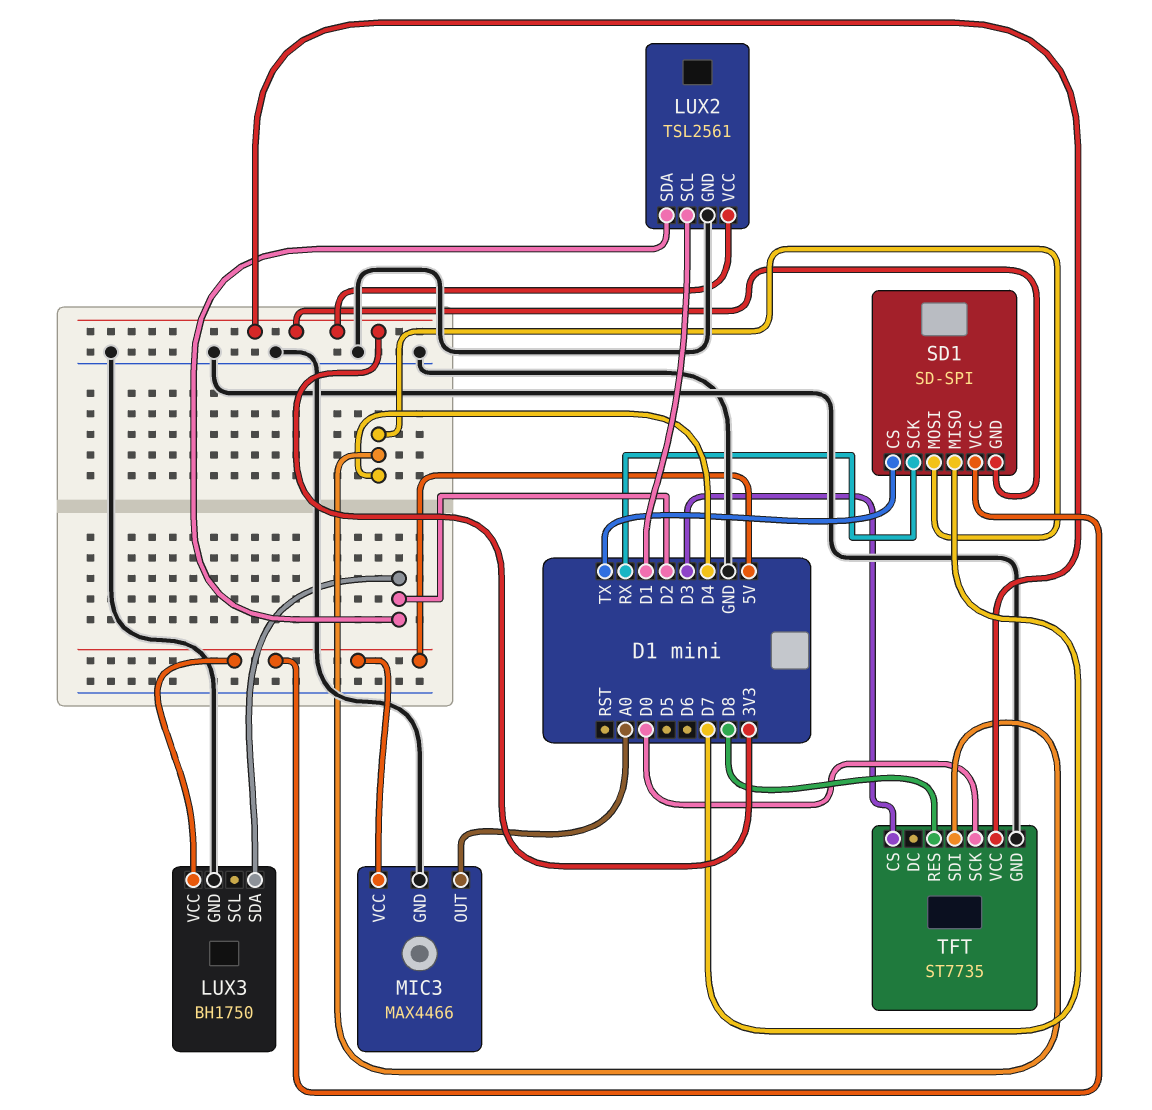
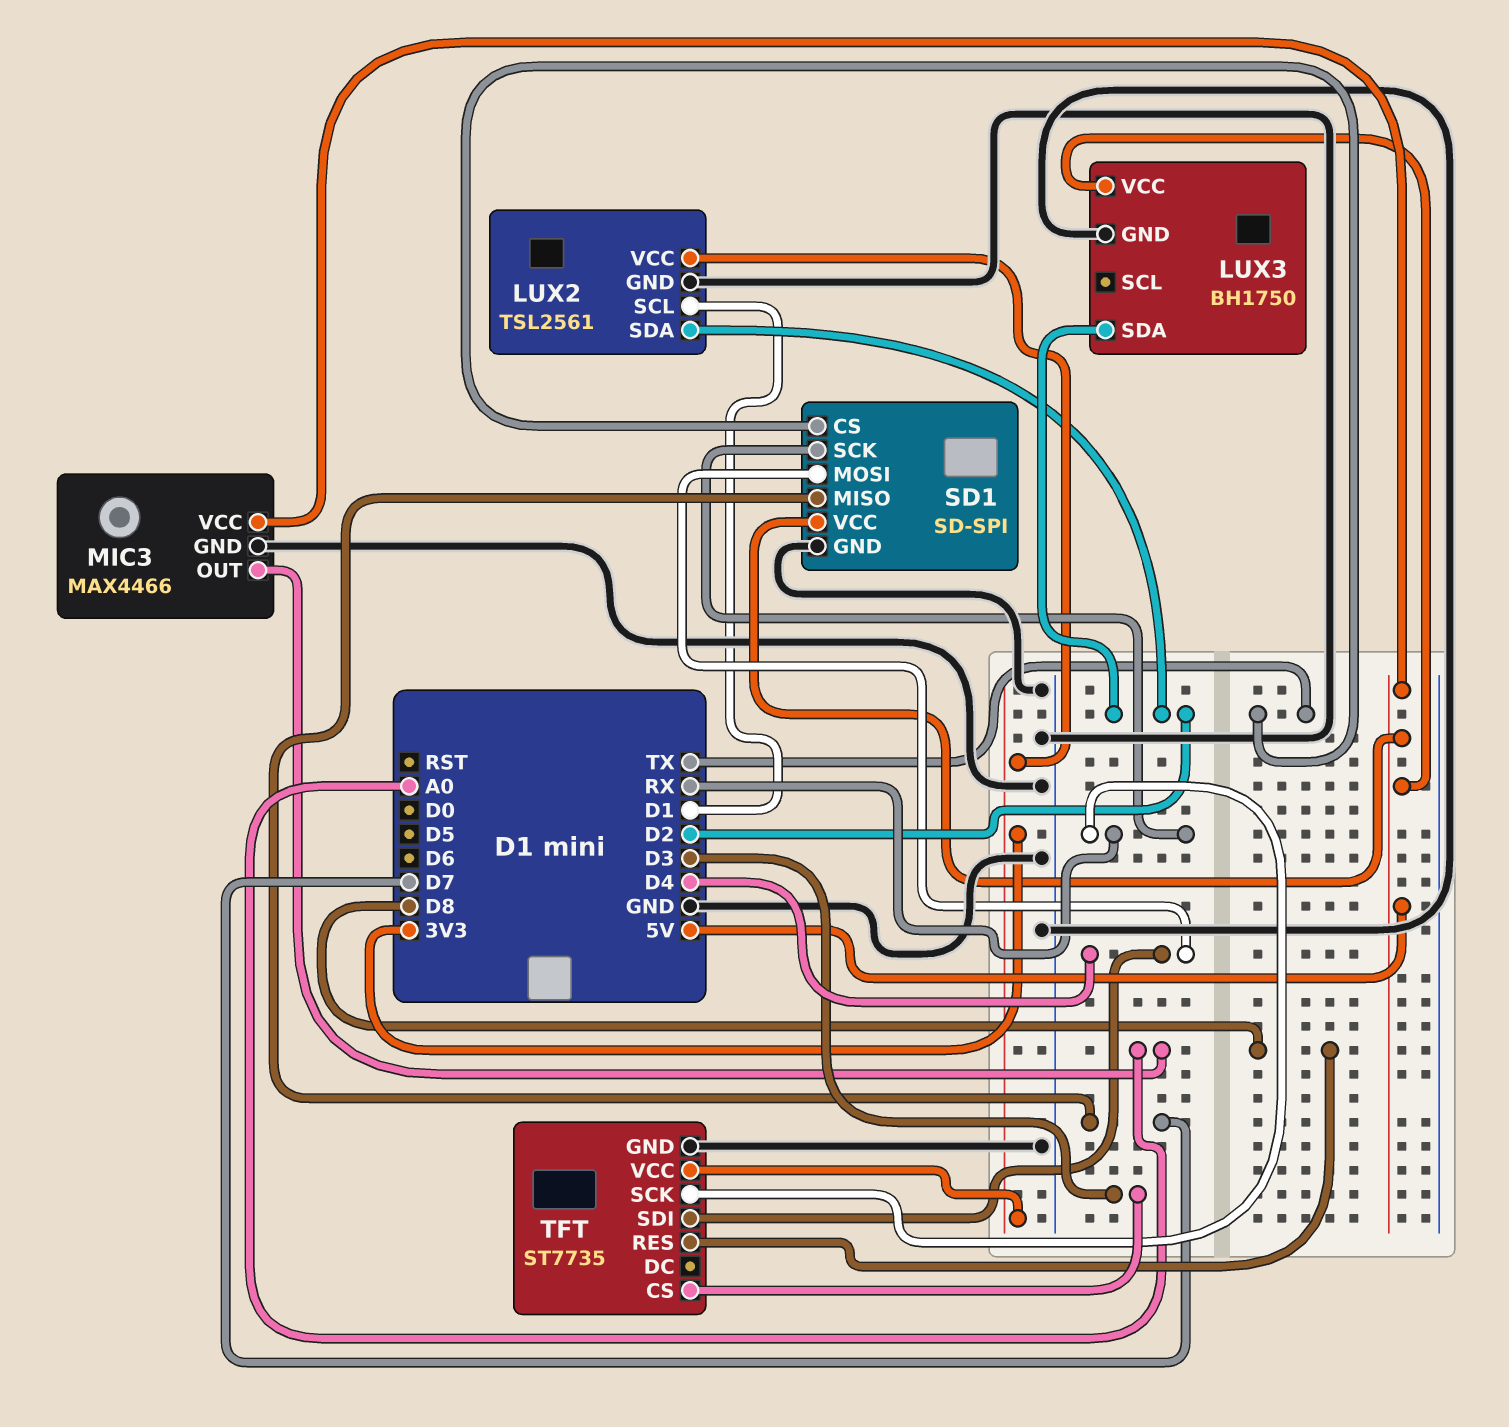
SD1 pin GND: 3V3 -> GND
TFT pin SCK: D0 -> RX

